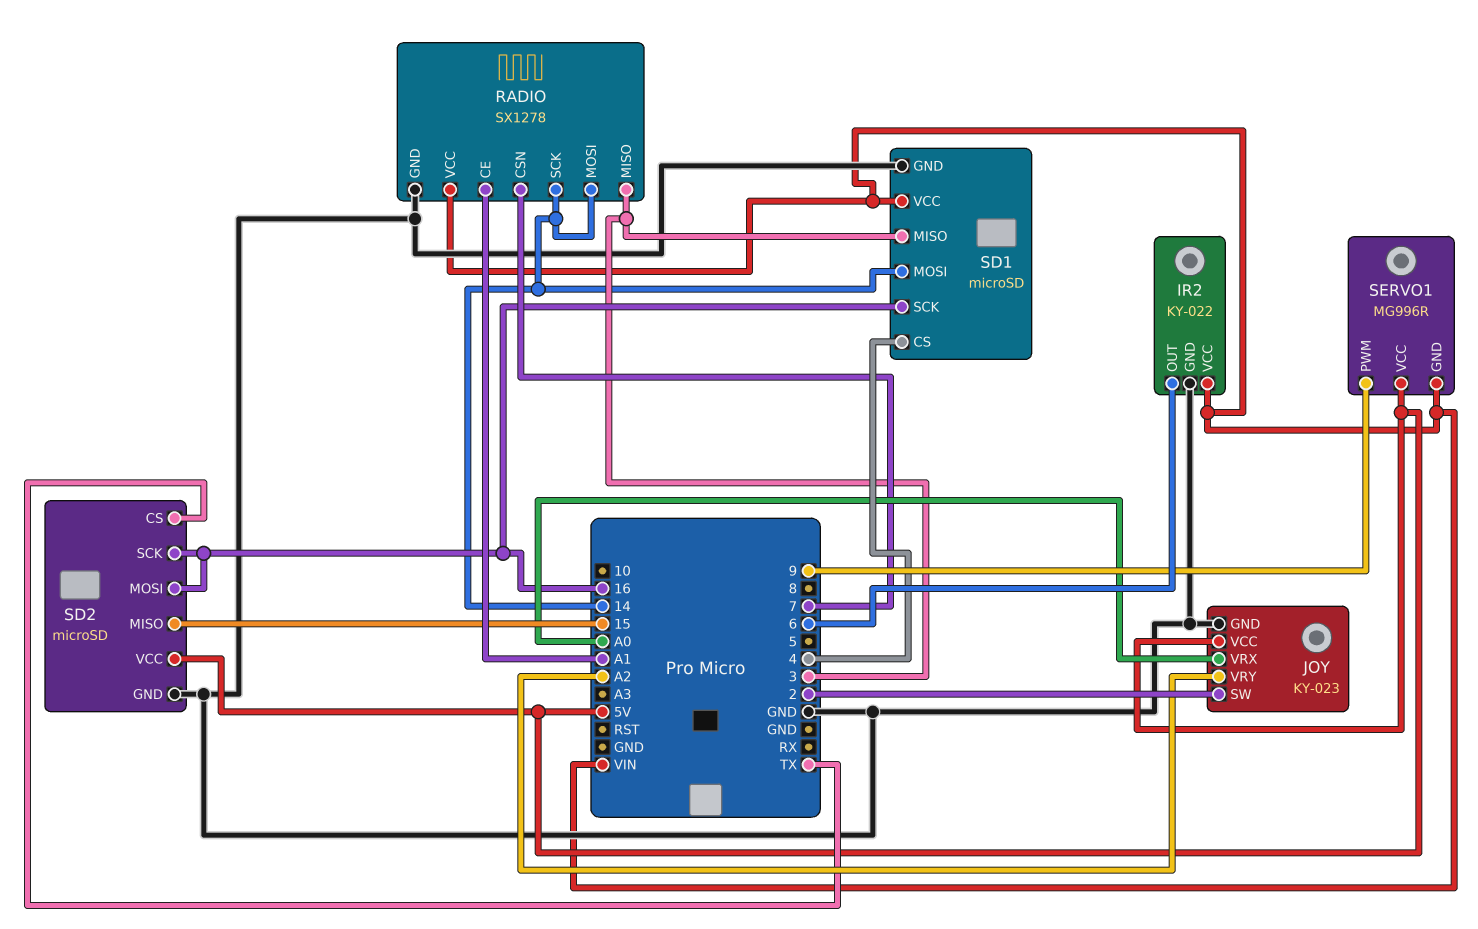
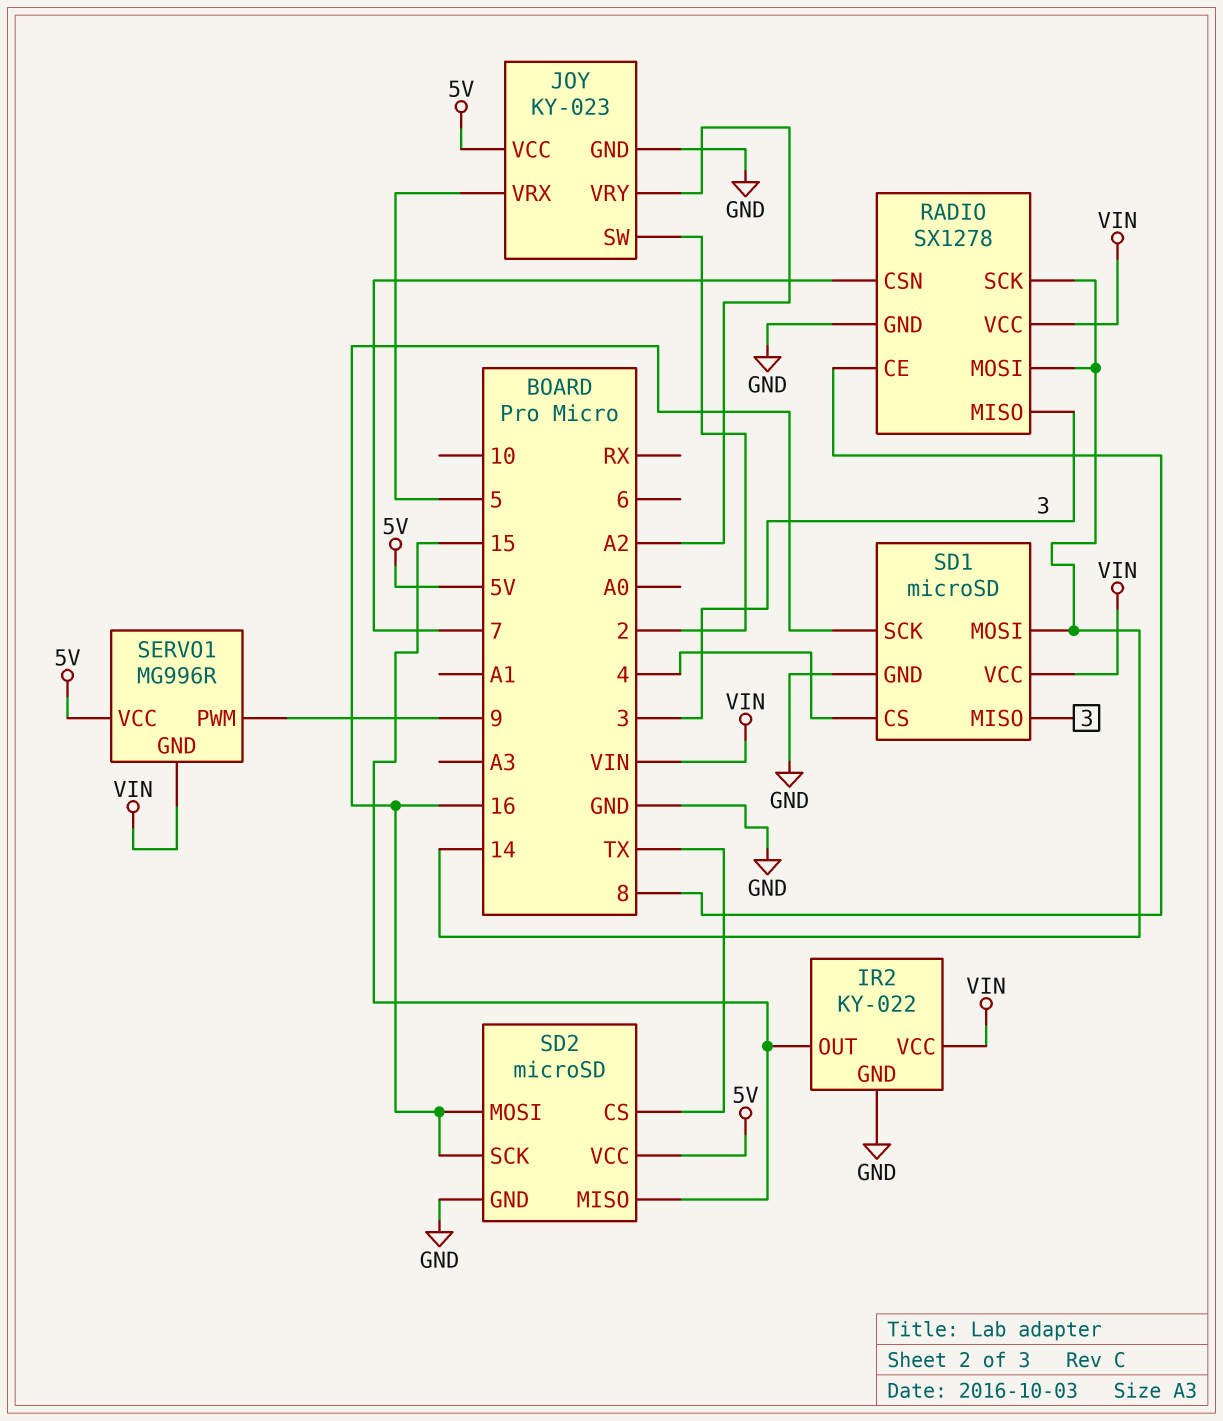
IR2 pin OUT: 6 -> 15
JOY pin VRX: A0 -> 5
RADIO pin CE: A1 -> 8

